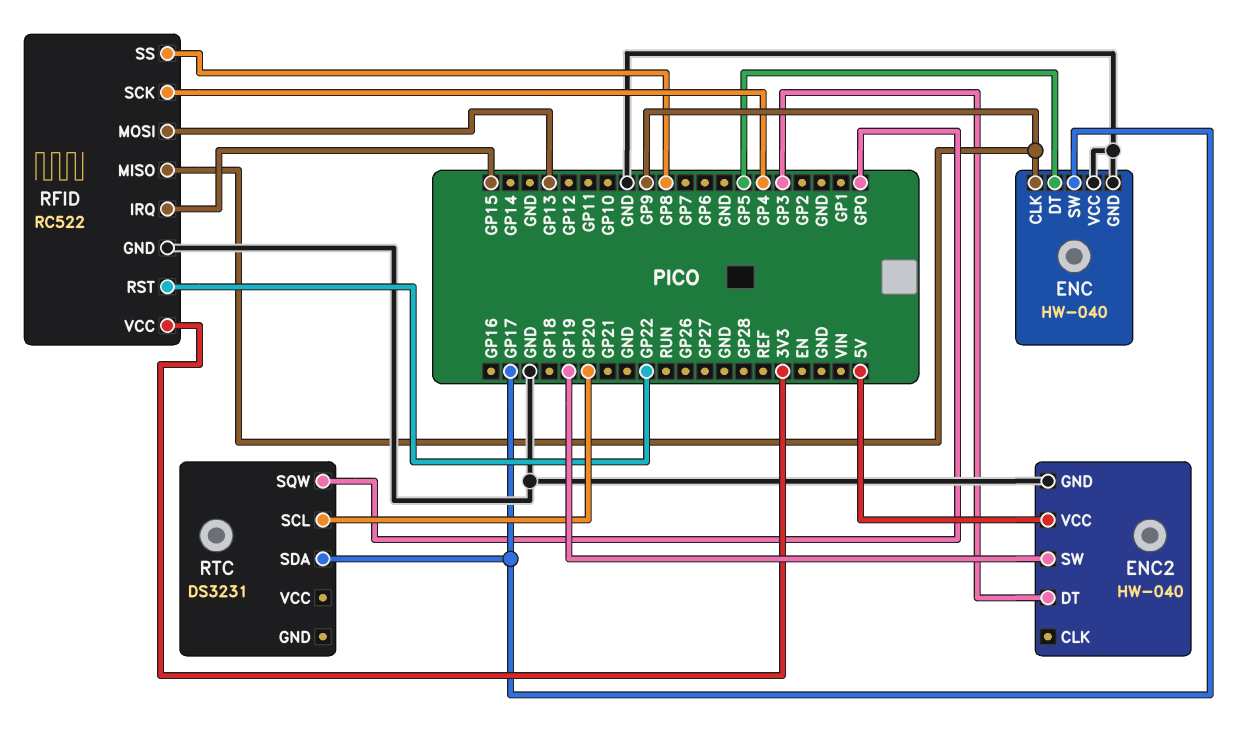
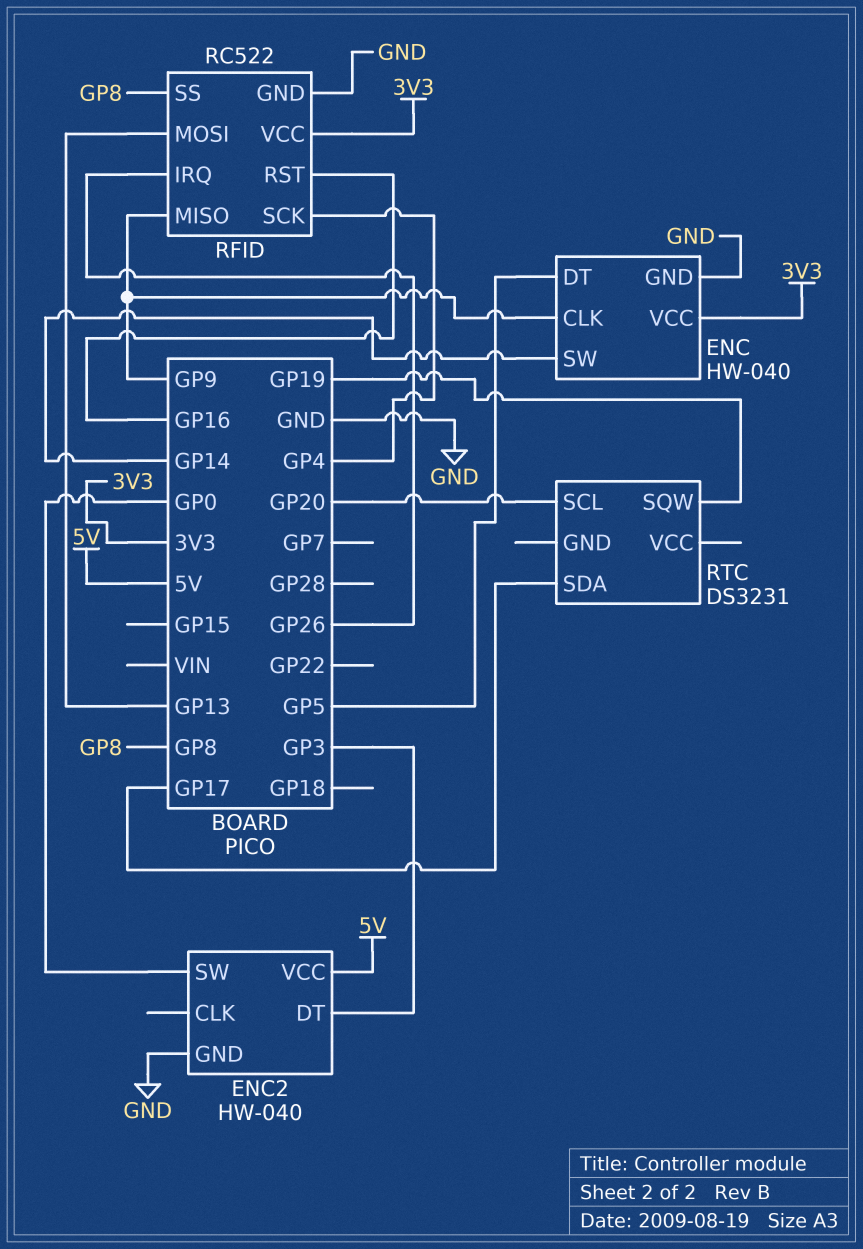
ENC pin SW: GP17 -> GP14
ENC pin VCC: GND -> 3V3
ENC2 pin SW: GP19 -> GP0
RFID pin IRQ: GP15 -> GP26
RFID pin RST: GP22 -> GP16
RTC pin SQW: GP0 -> GP19

